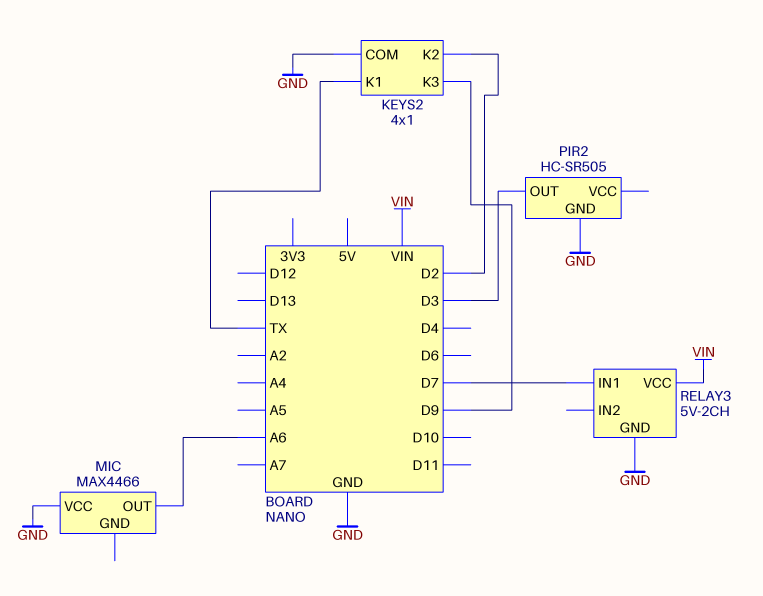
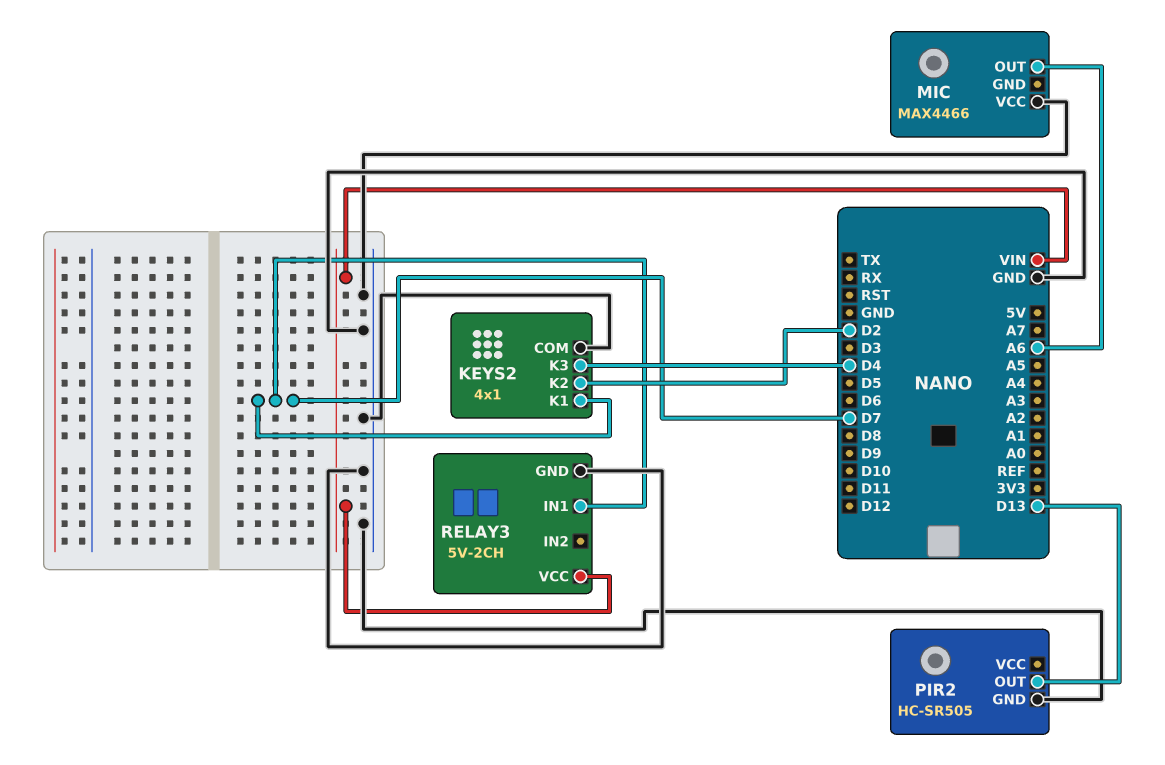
KEYS2 pin K1: TX -> D7
KEYS2 pin K3: D9 -> D4
PIR2 pin OUT: D3 -> D13

